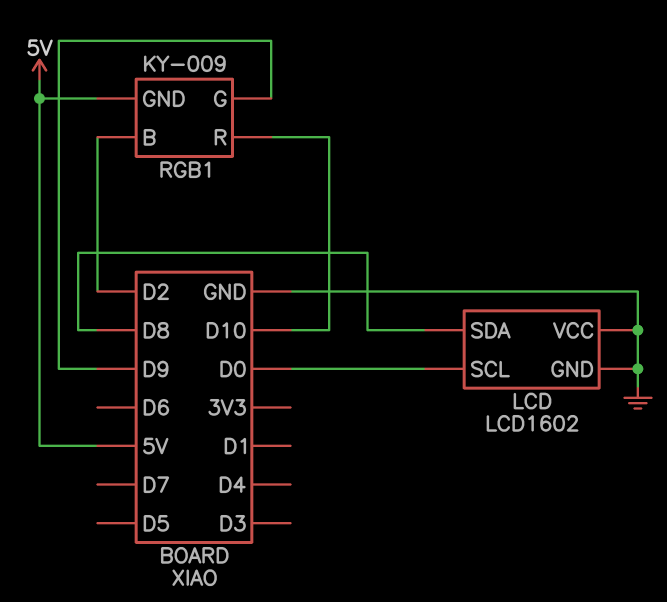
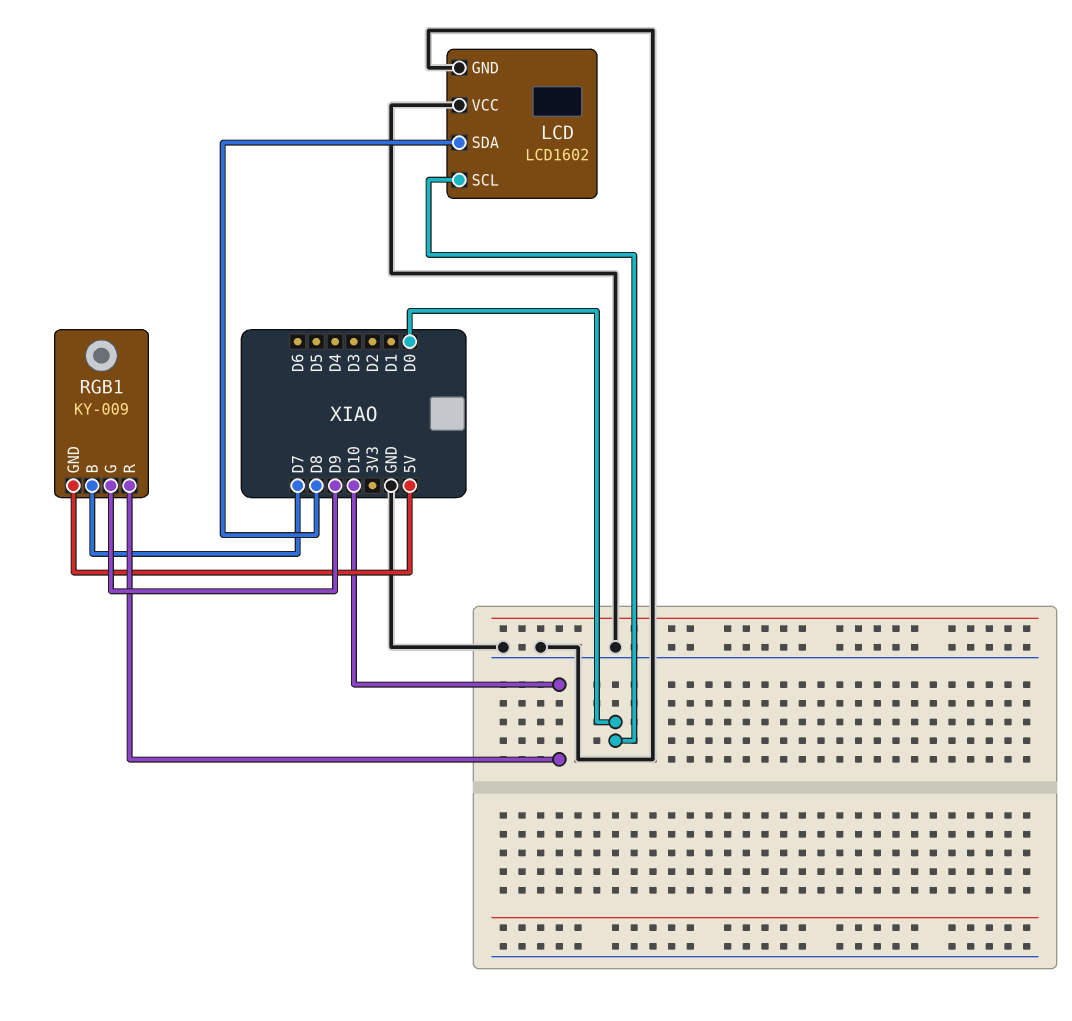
RGB1 pin B: D2 -> D7

